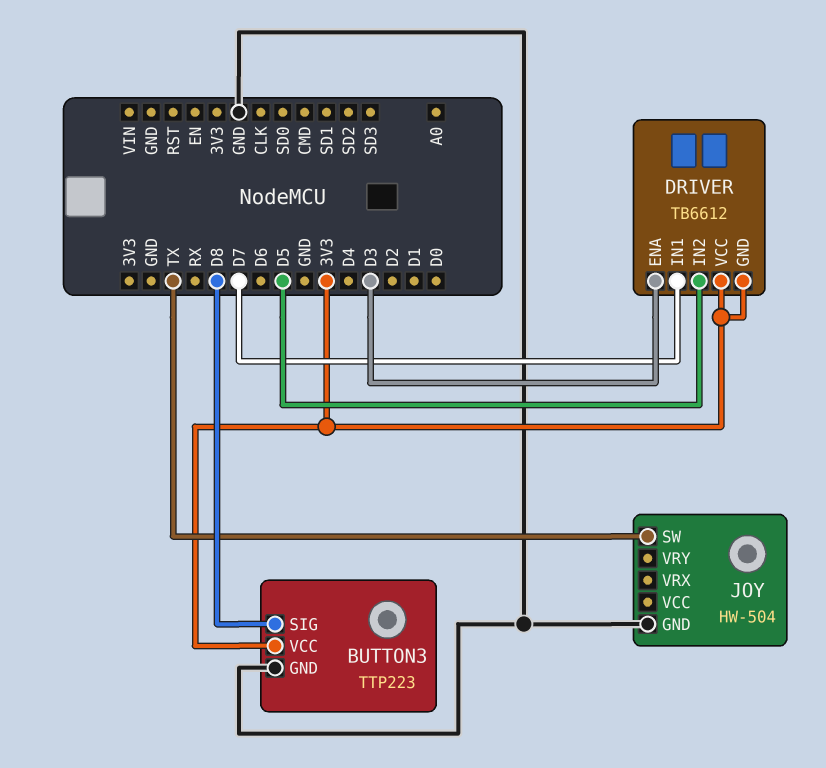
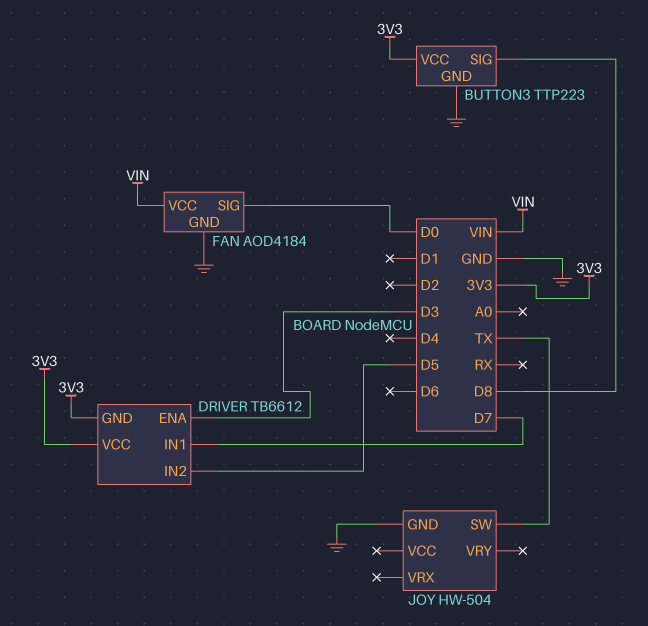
FAN: none -> AOD4184
FAN pin GND: none -> GND
FAN pin SIG: none -> D0
FAN pin VCC: none -> VIN

